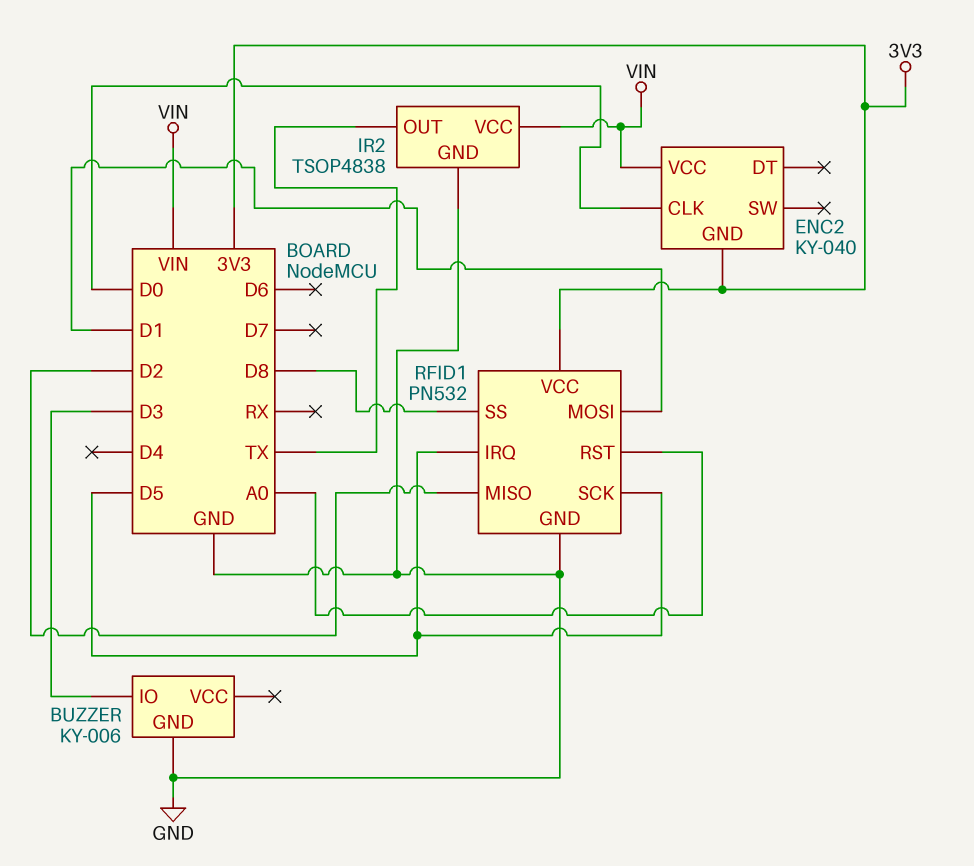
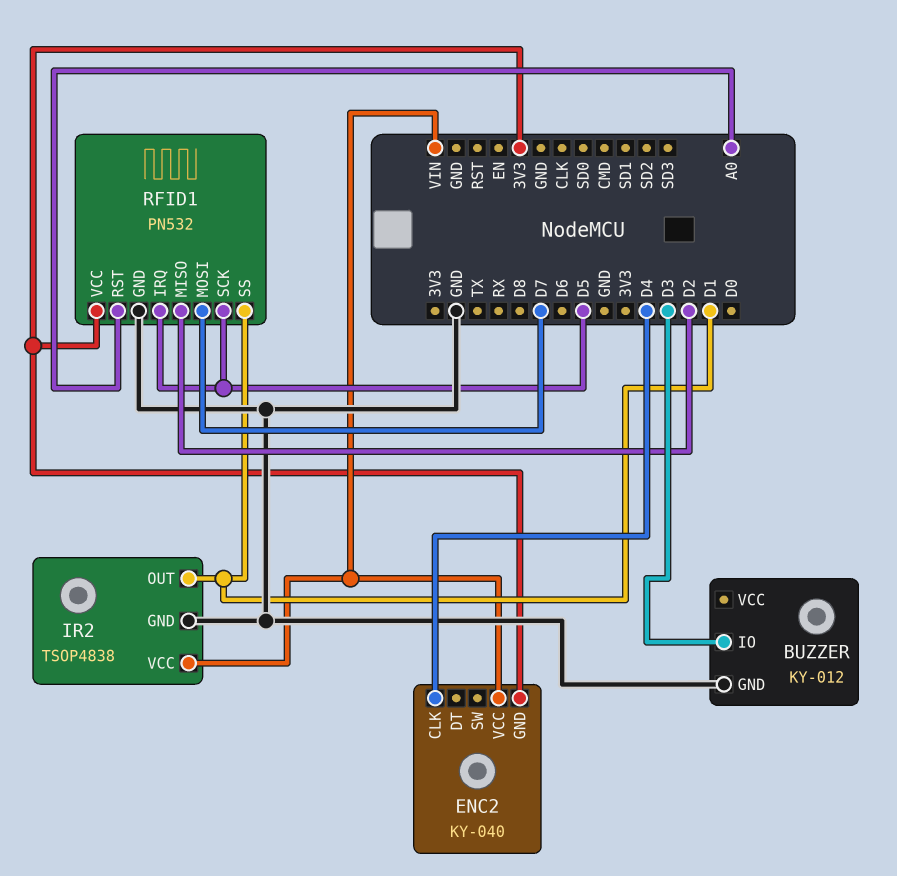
BUZZER: KY-006 -> KY-012
ENC2 pin CLK: D0 -> D4
IR2 pin OUT: TX -> D1
RFID1 pin MOSI: D1 -> D7
RFID1 pin SS: D8 -> D1

